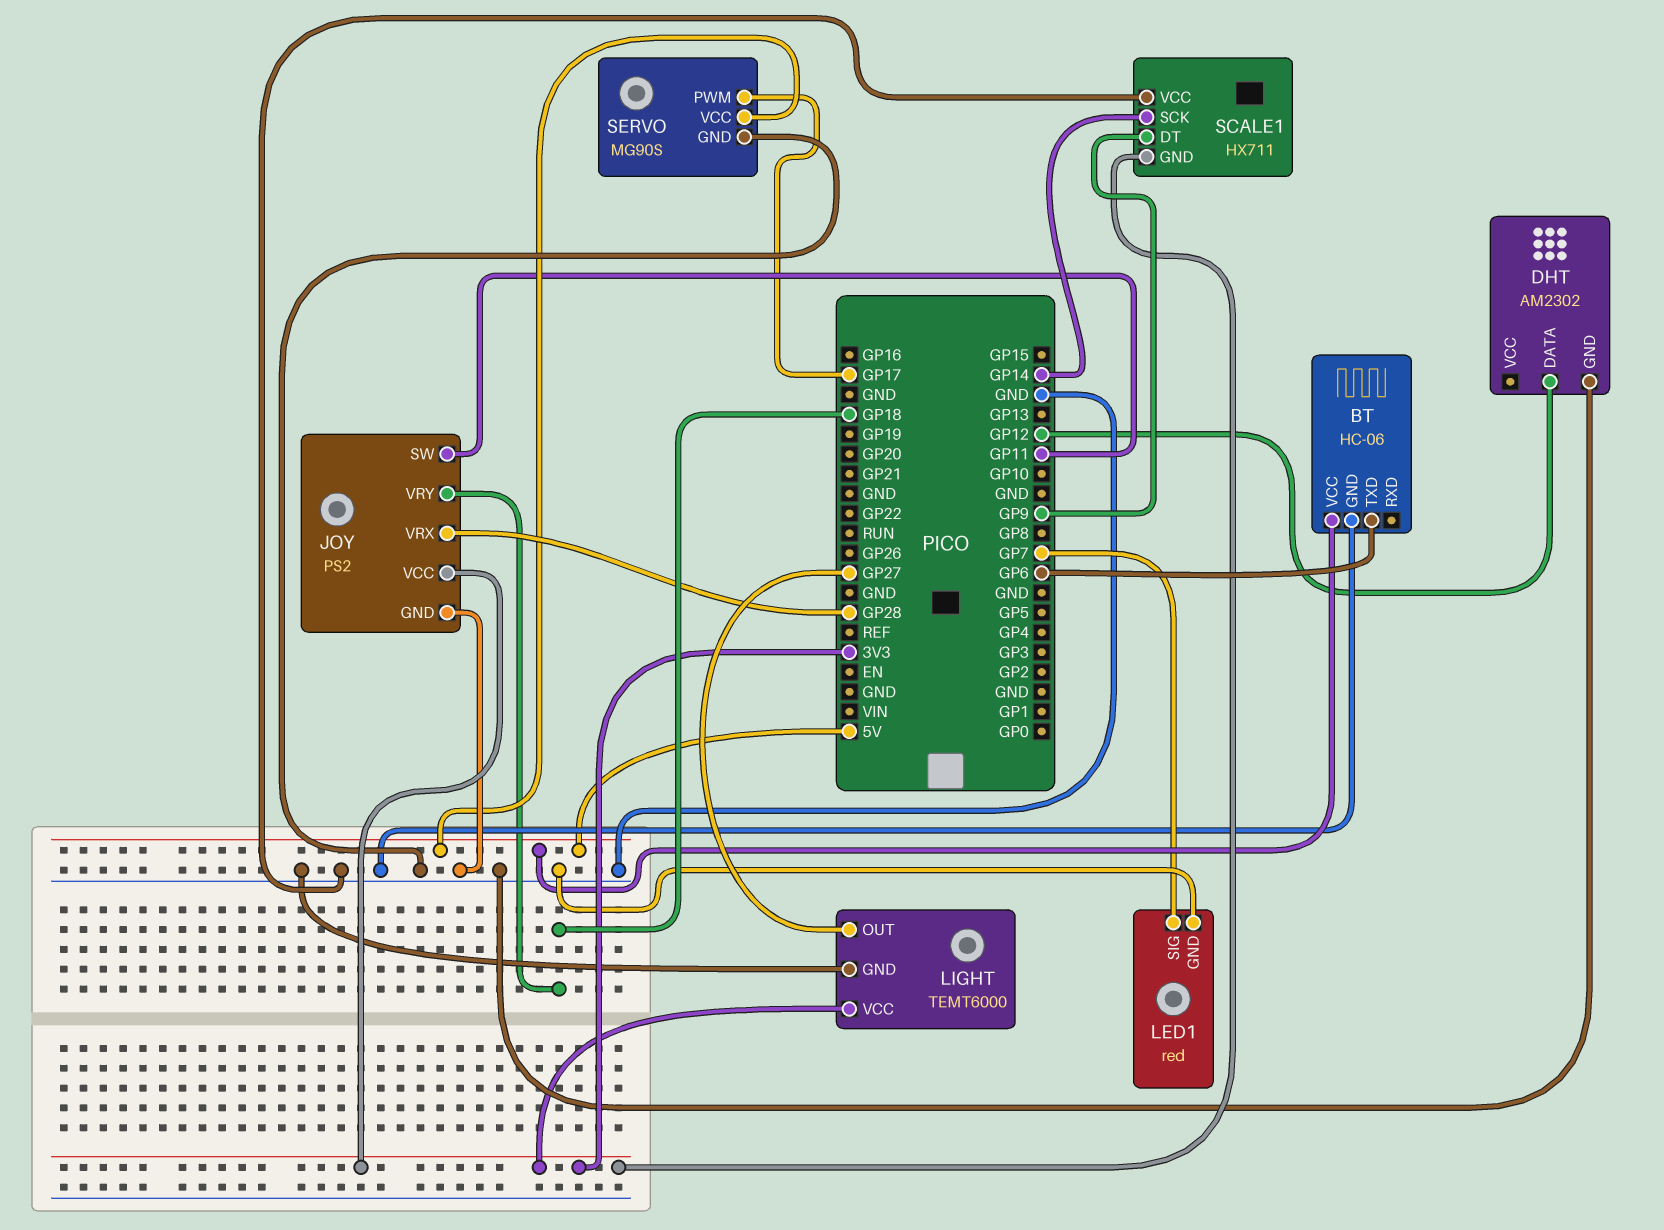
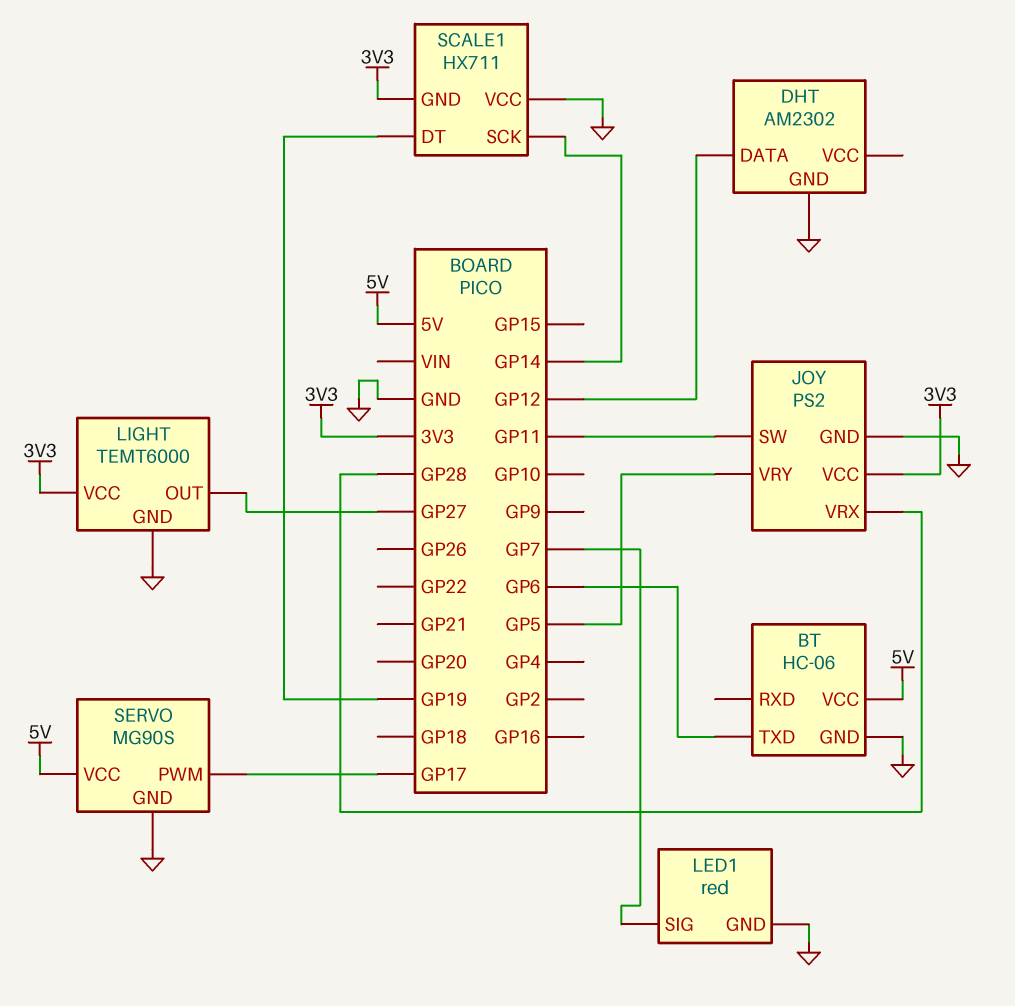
JOY pin VRY: GP18 -> GP5
SCALE1 pin DT: GP9 -> GP19

